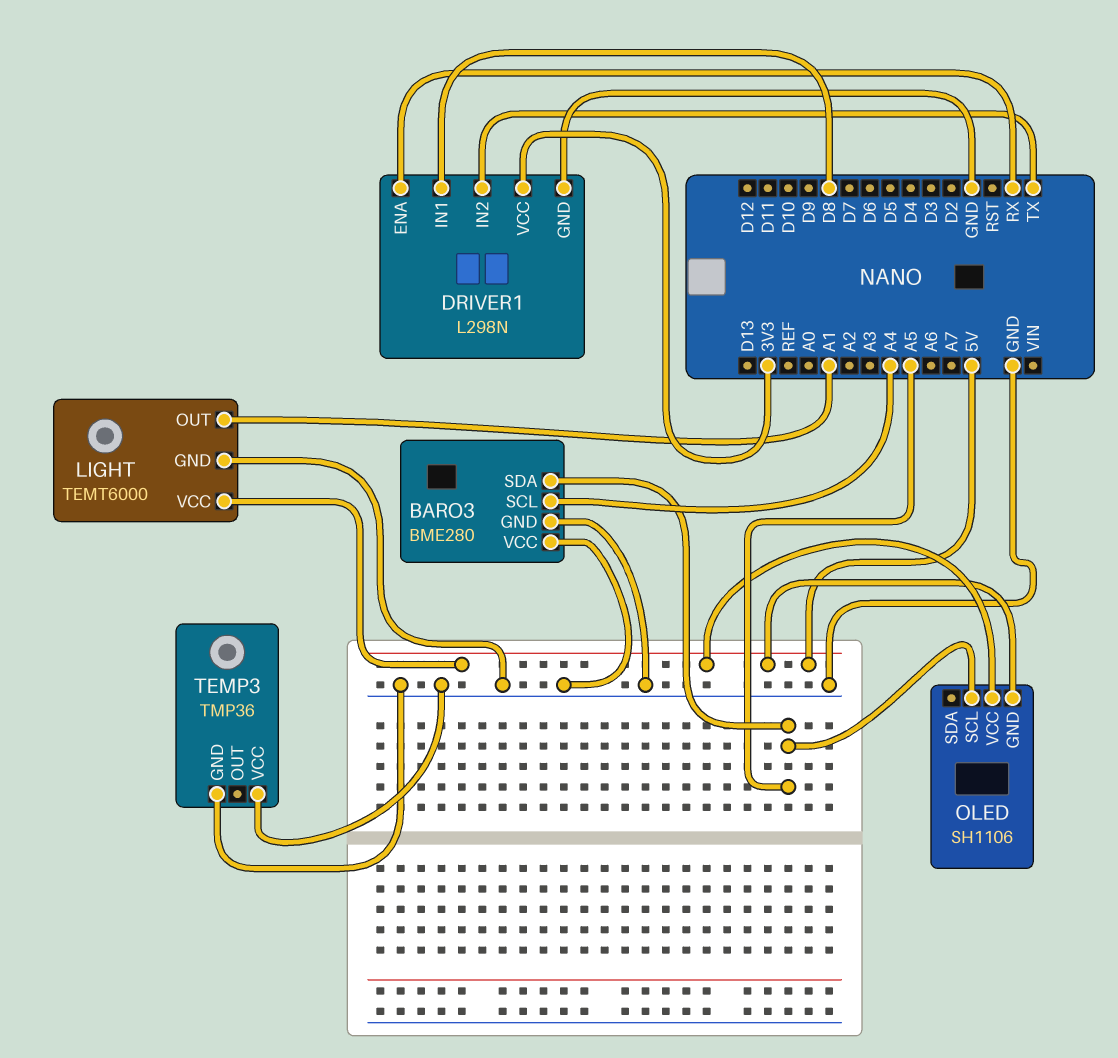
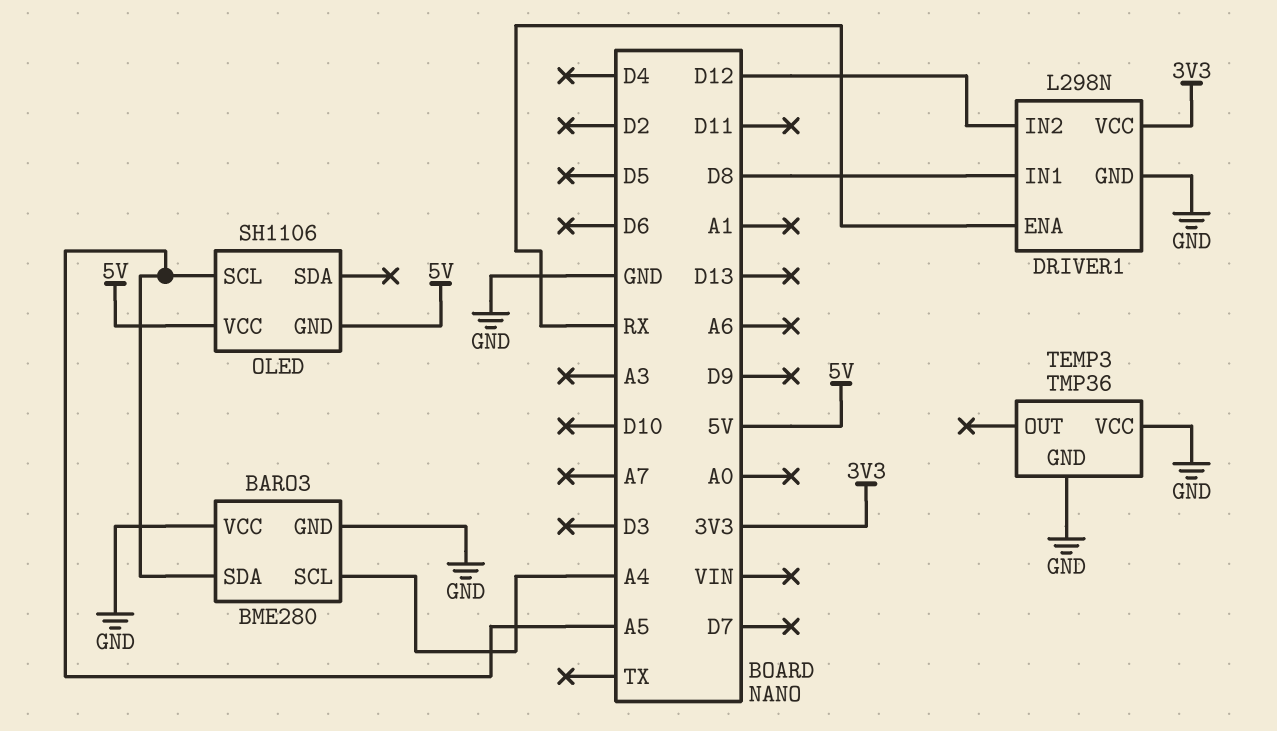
DRIVER1 pin IN2: TX -> D12
LIGHT: TEMT6000 -> none
LIGHT pin GND: GND -> none
LIGHT pin OUT: A1 -> none
LIGHT pin VCC: 5V -> none

